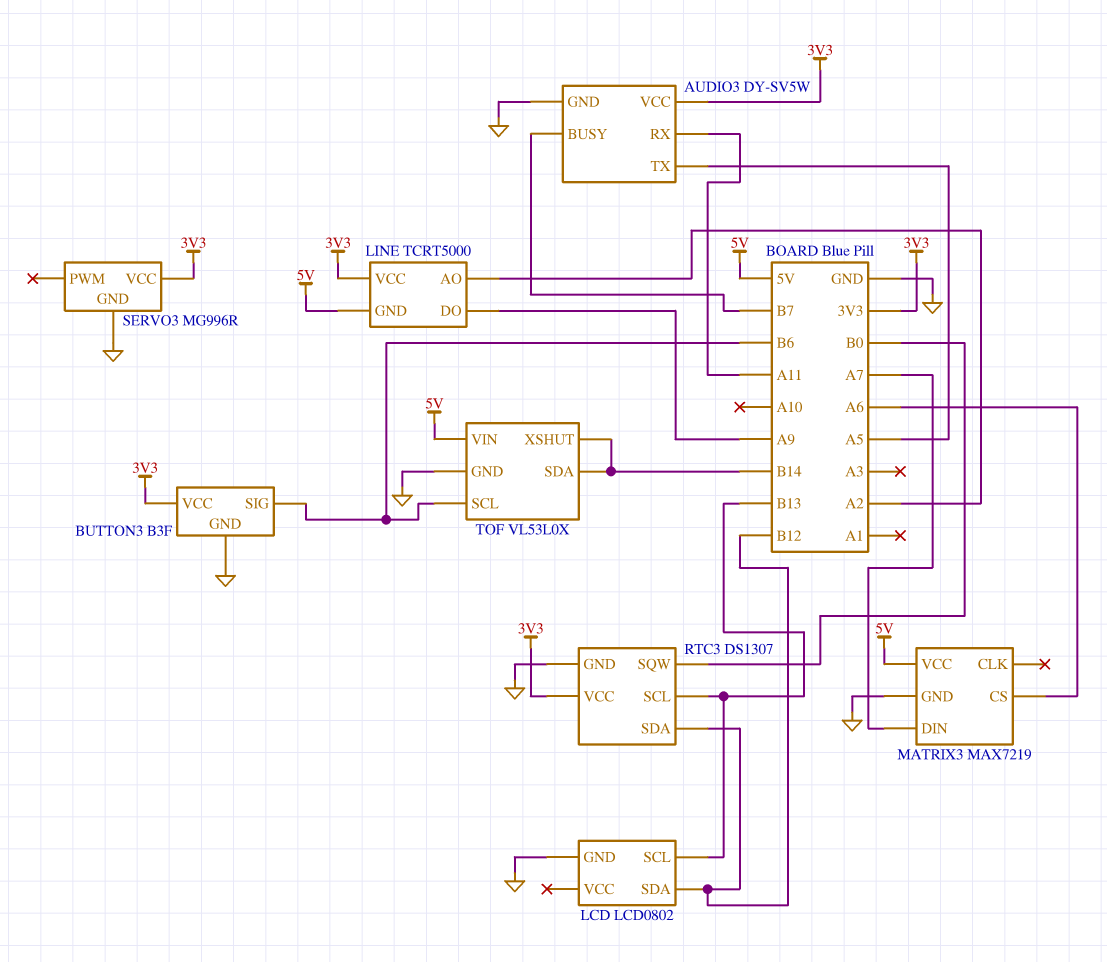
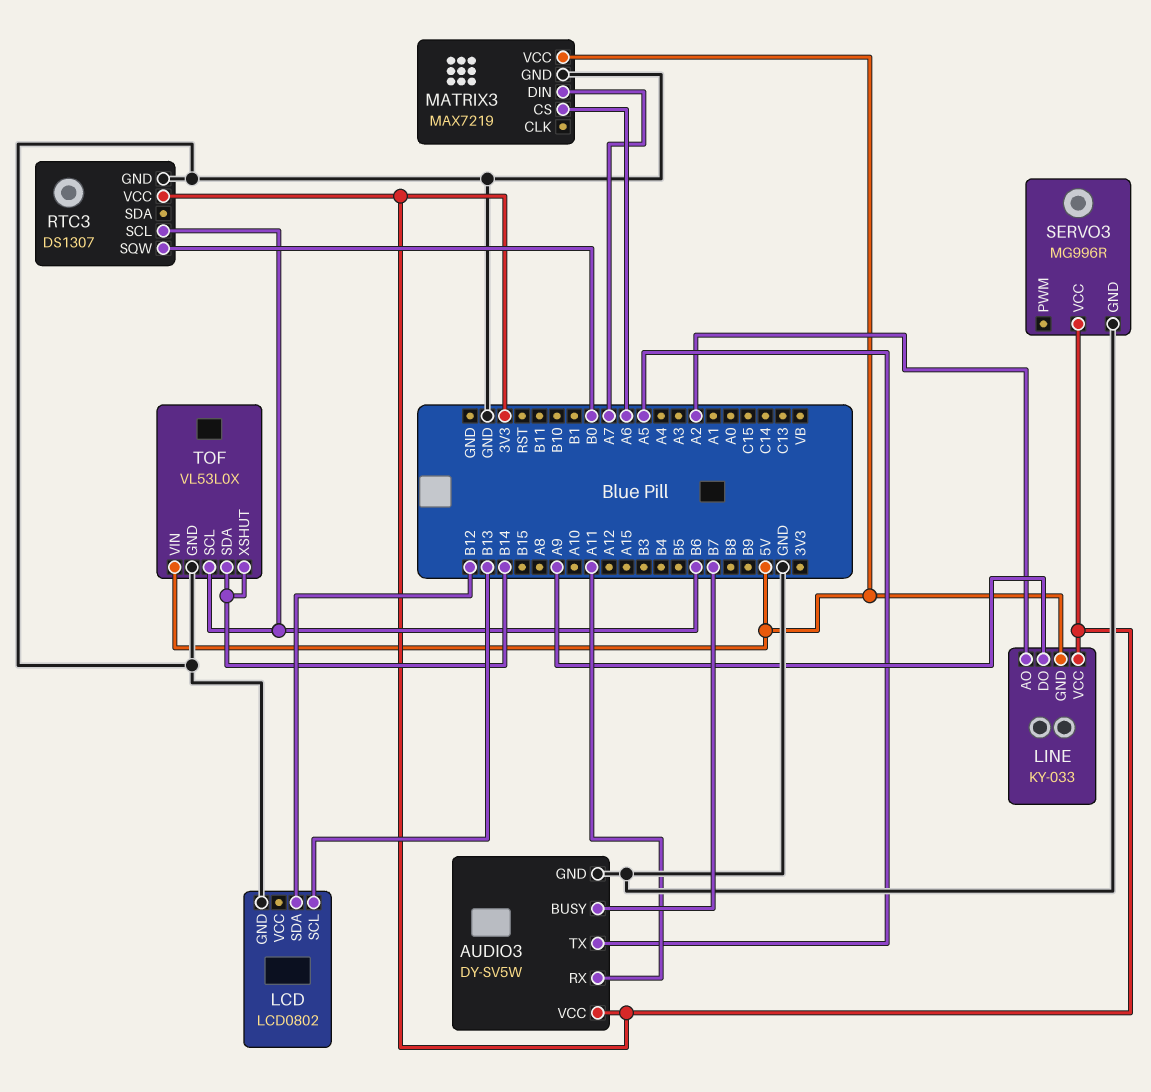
BUTTON3: B3F -> none
BUTTON3 pin GND: GND -> none
BUTTON3 pin SIG: B6 -> none
BUTTON3 pin VCC: 3V3 -> none
LINE: TCRT5000 -> KY-033
RTC3 pin SCL: B13 -> B6
RTC3 pin SDA: B12 -> none

